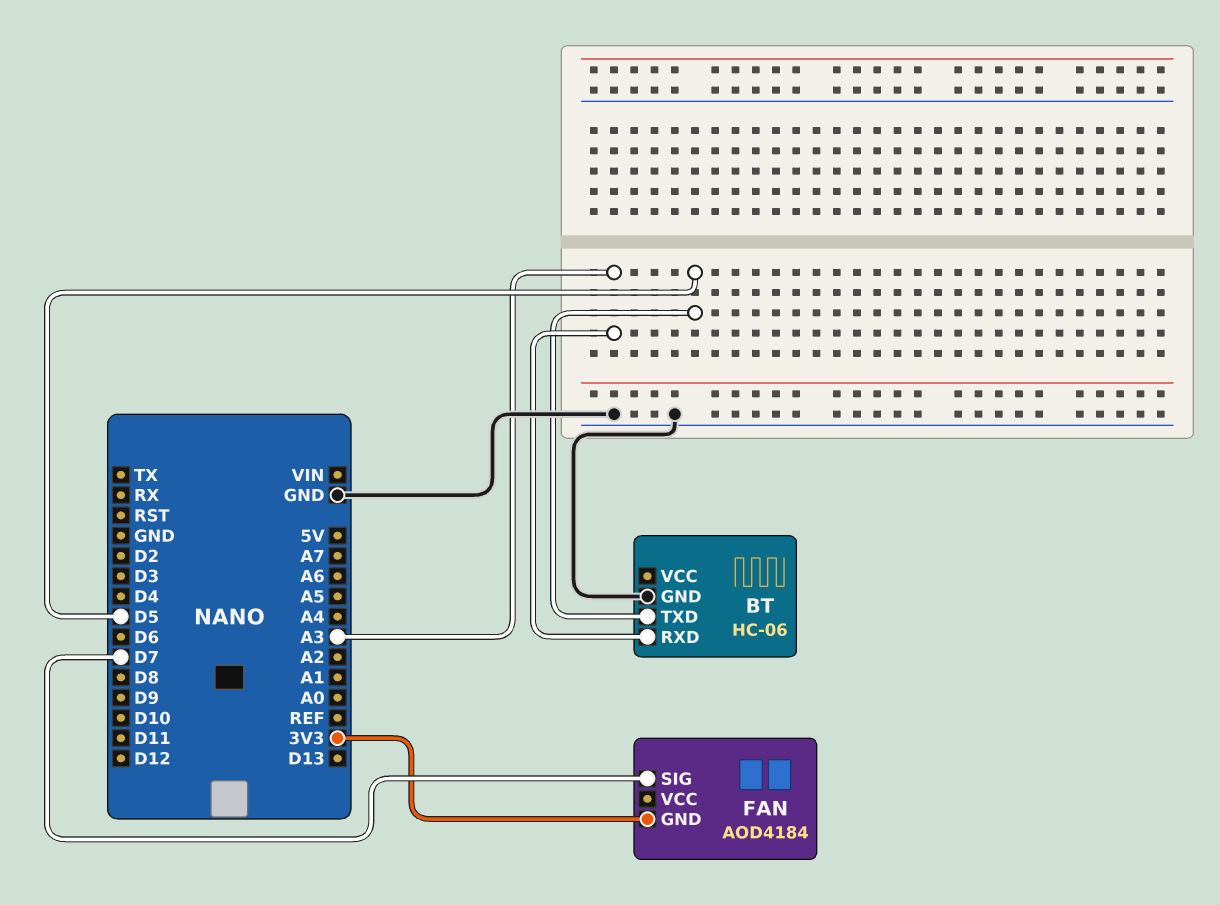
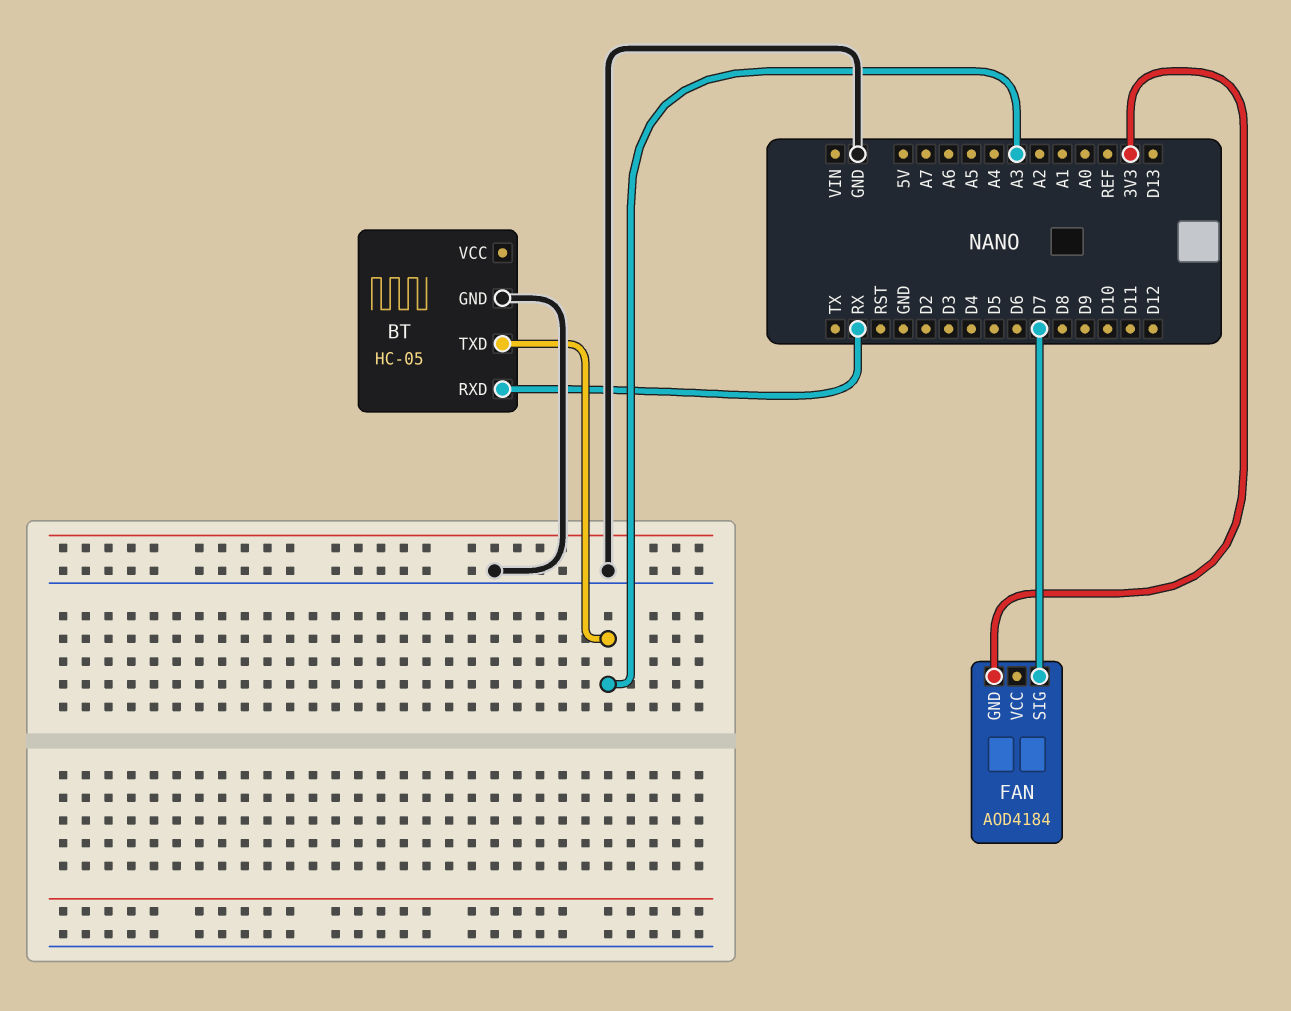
BT: HC-06 -> HC-05
BT pin RXD: A3 -> RX
BT pin TXD: D5 -> A3

